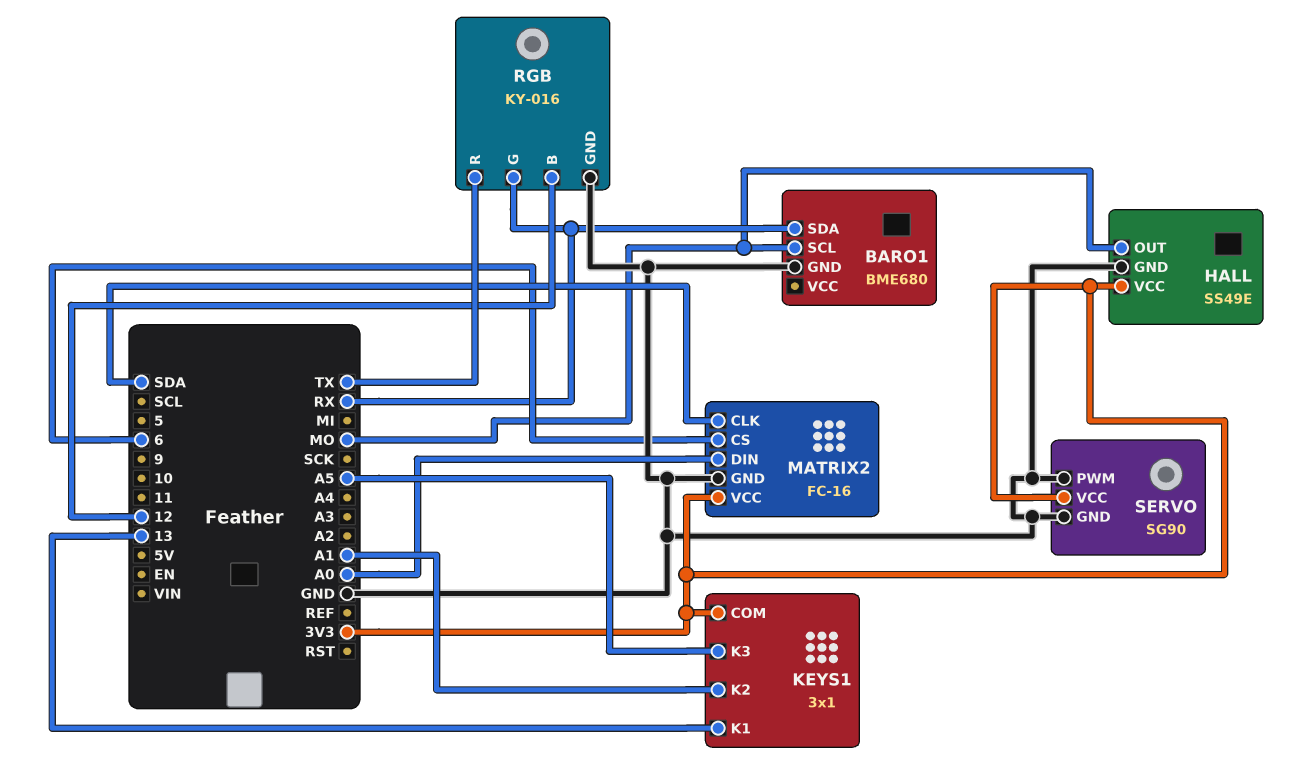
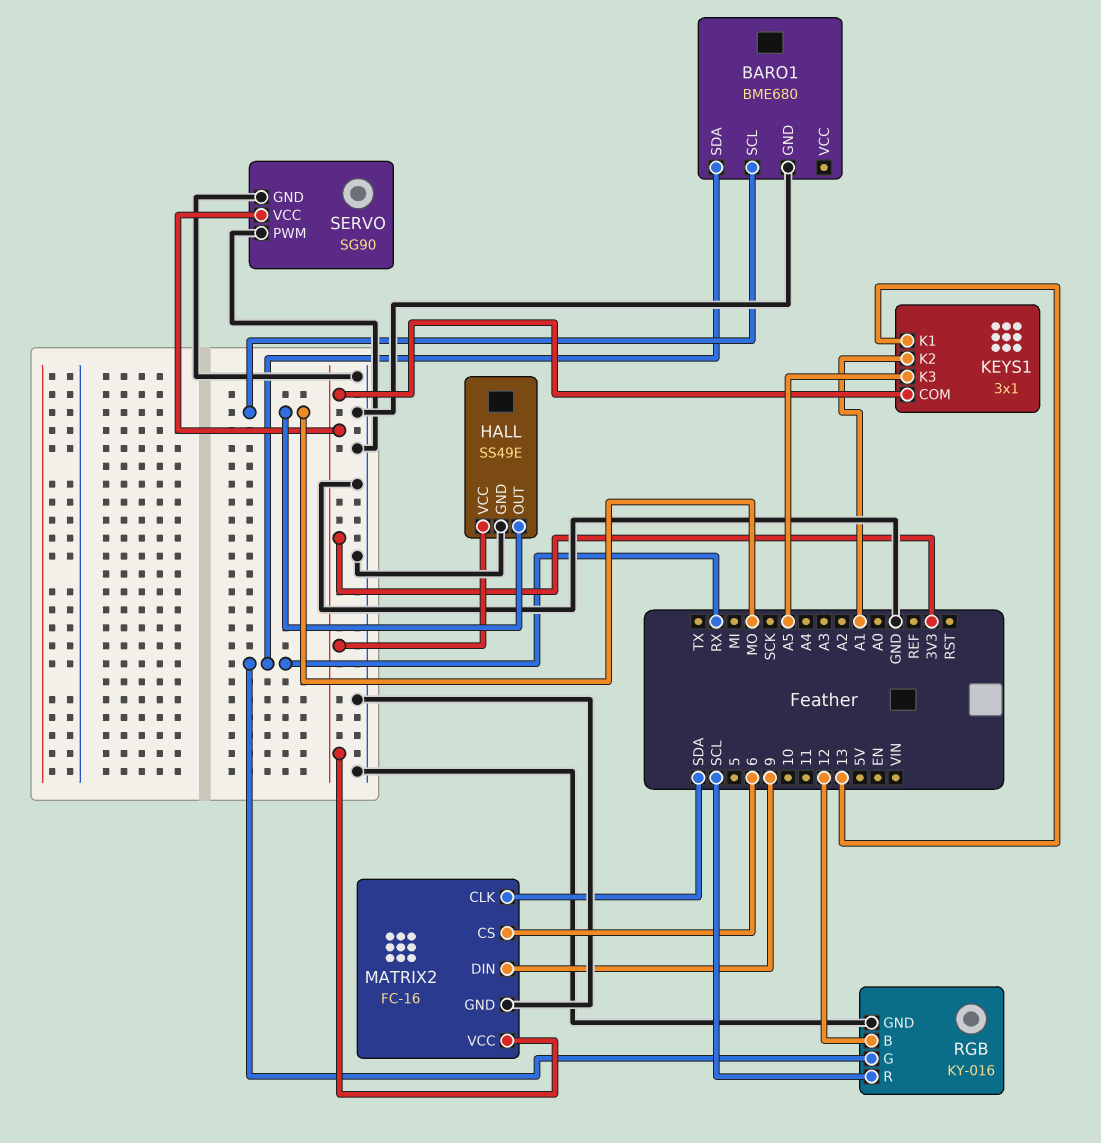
MATRIX2 pin DIN: A0 -> 9
RGB pin R: TX -> SCL

